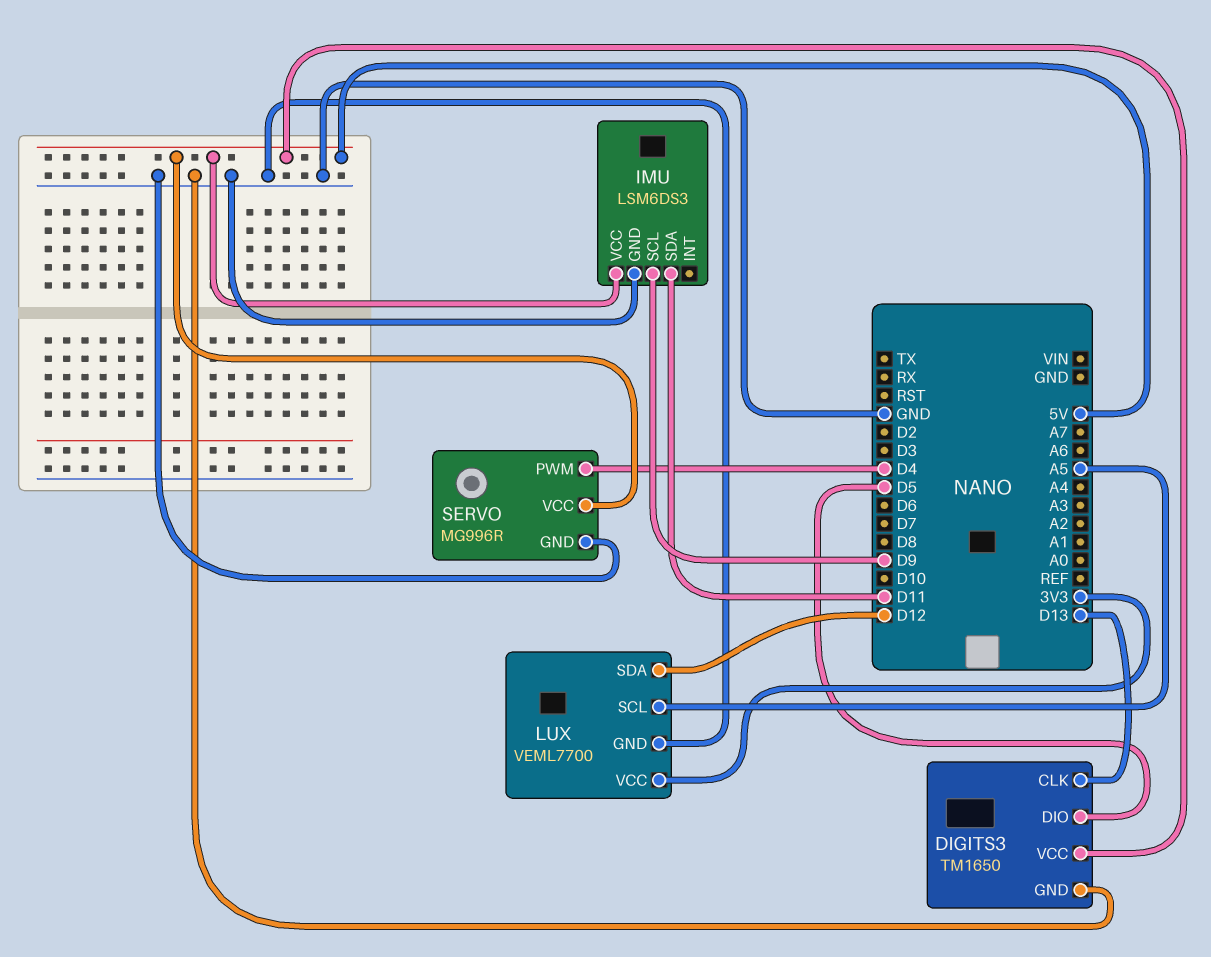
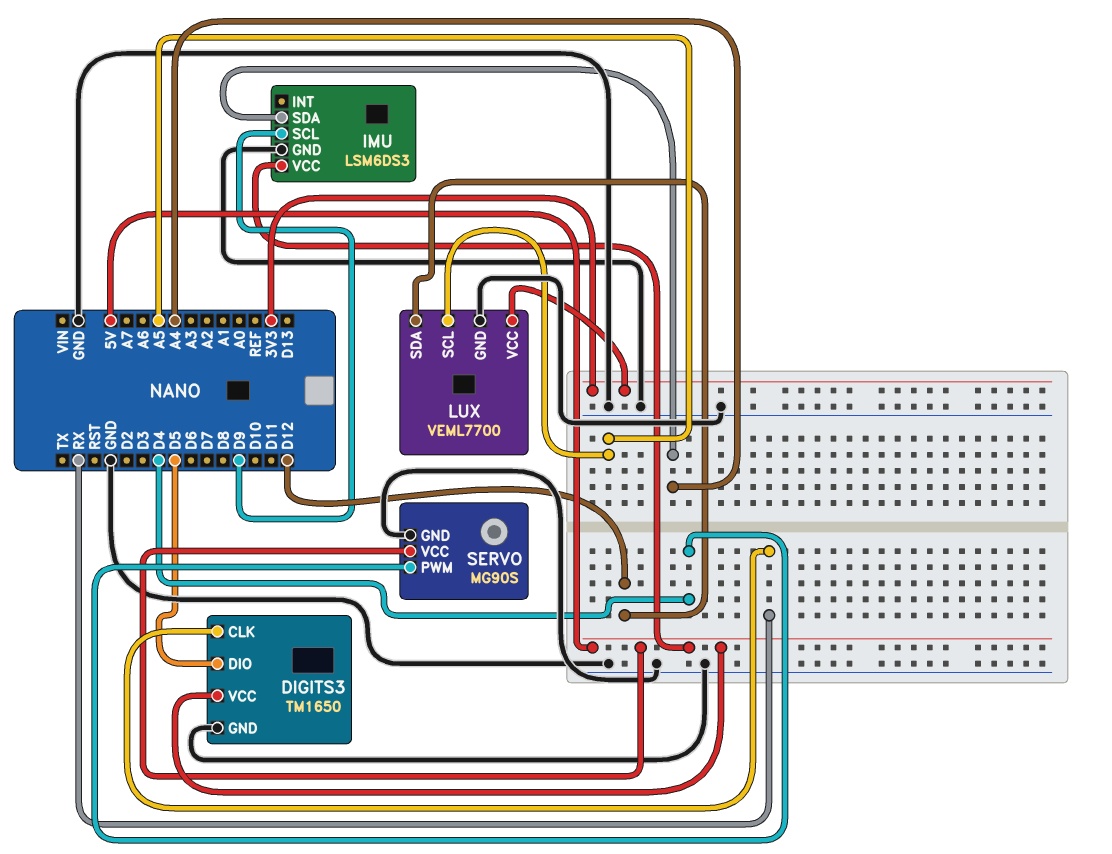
DIGITS3 pin CLK: D13 -> RX
IMU pin SDA: D11 -> A4
SERVO: MG996R -> MG90S

